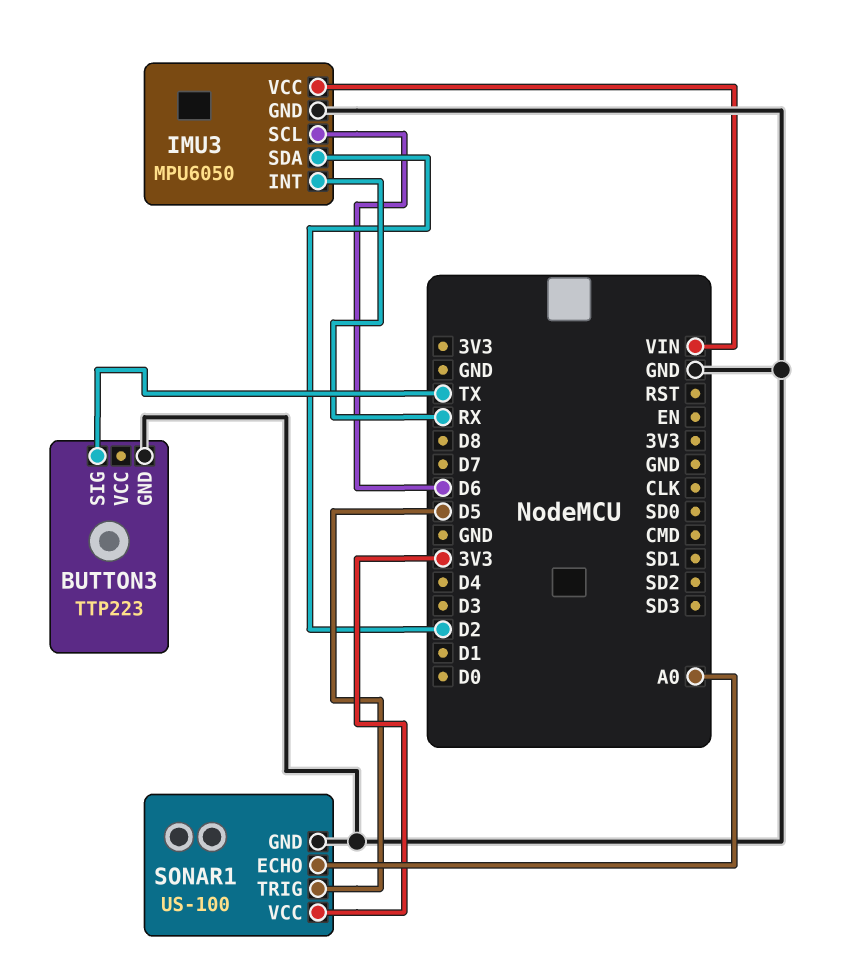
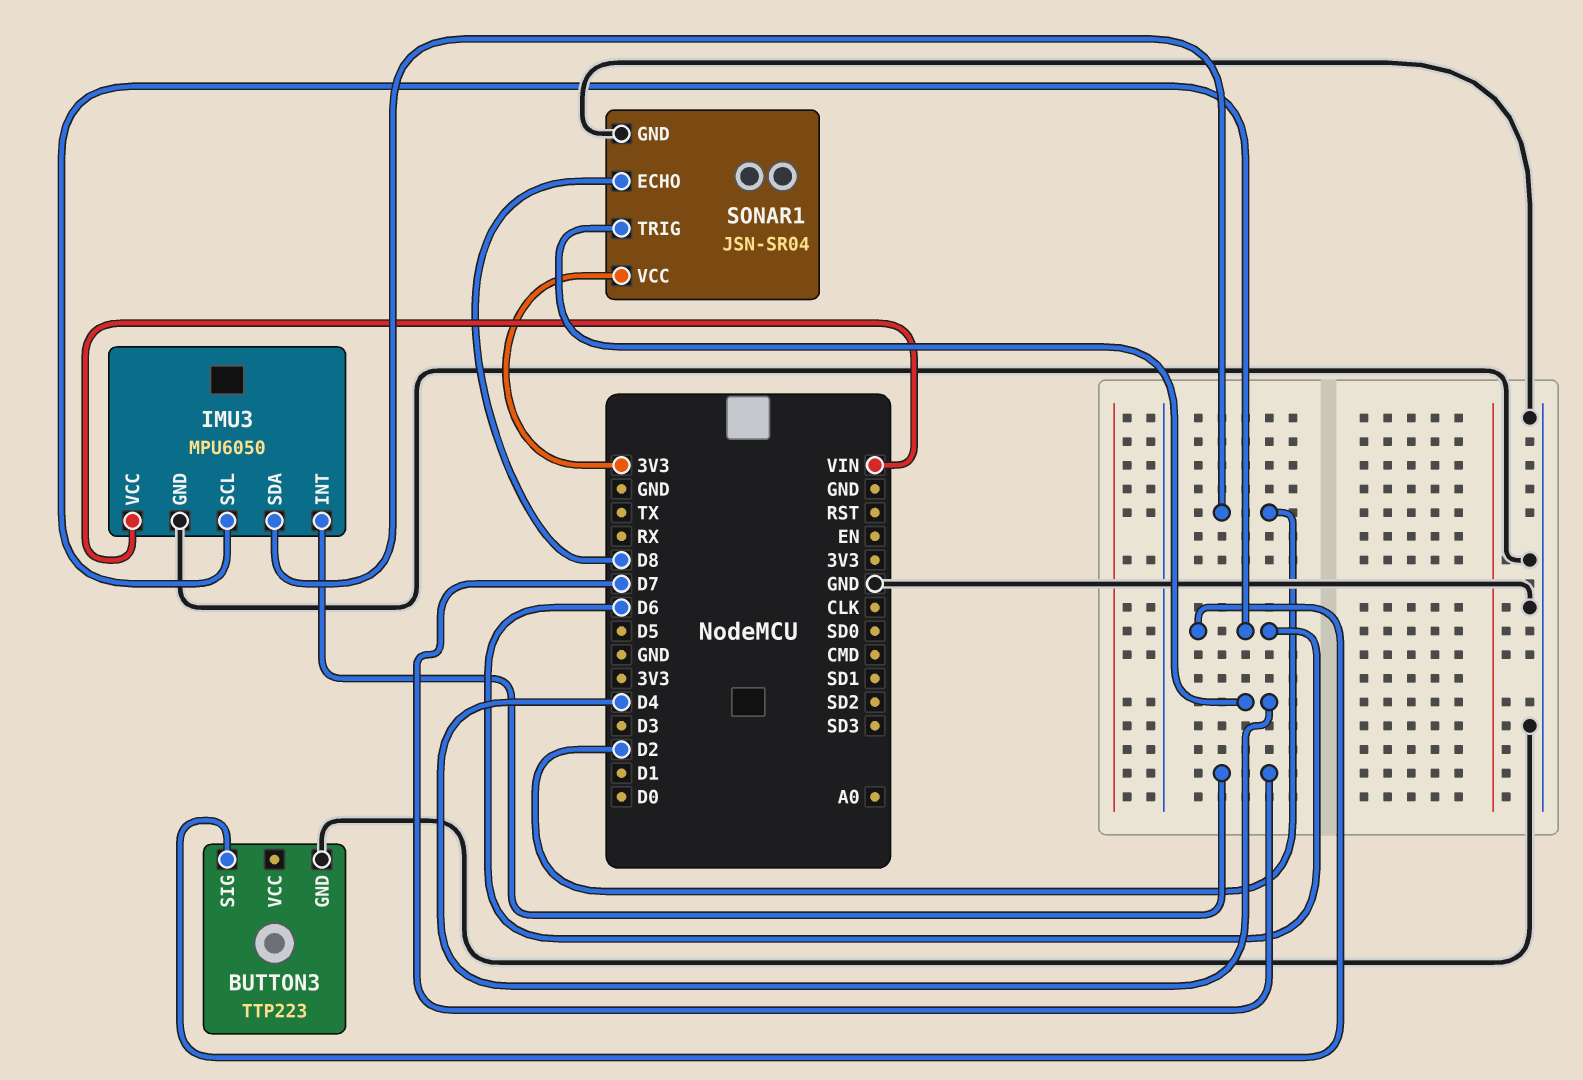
BUTTON3 pin SIG: TX -> D6
IMU3 pin INT: RX -> D7
SONAR1: US-100 -> JSN-SR04
SONAR1 pin ECHO: A0 -> D8
SONAR1 pin TRIG: D5 -> D4

